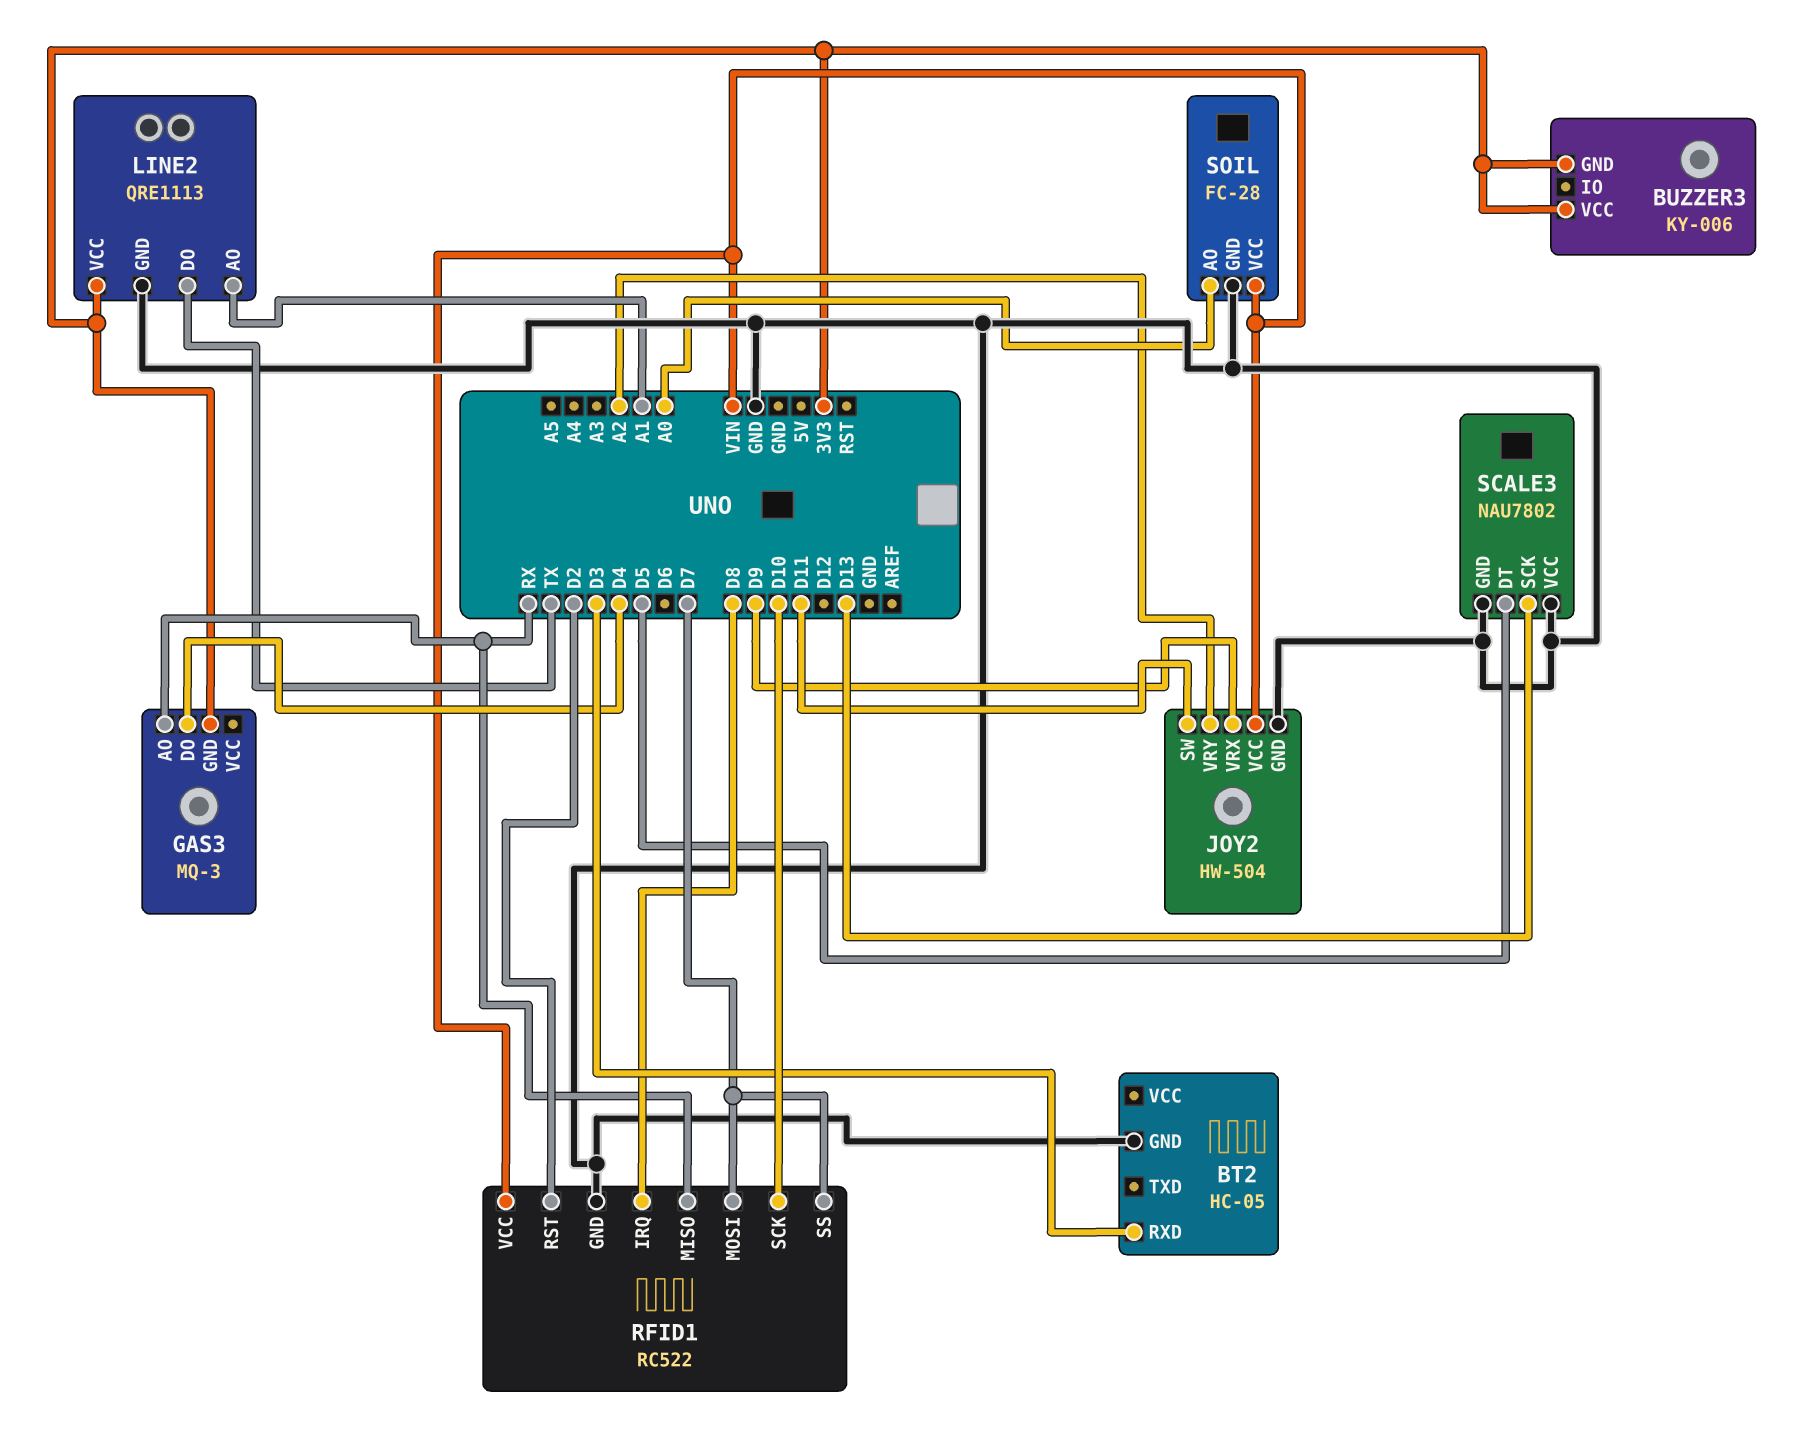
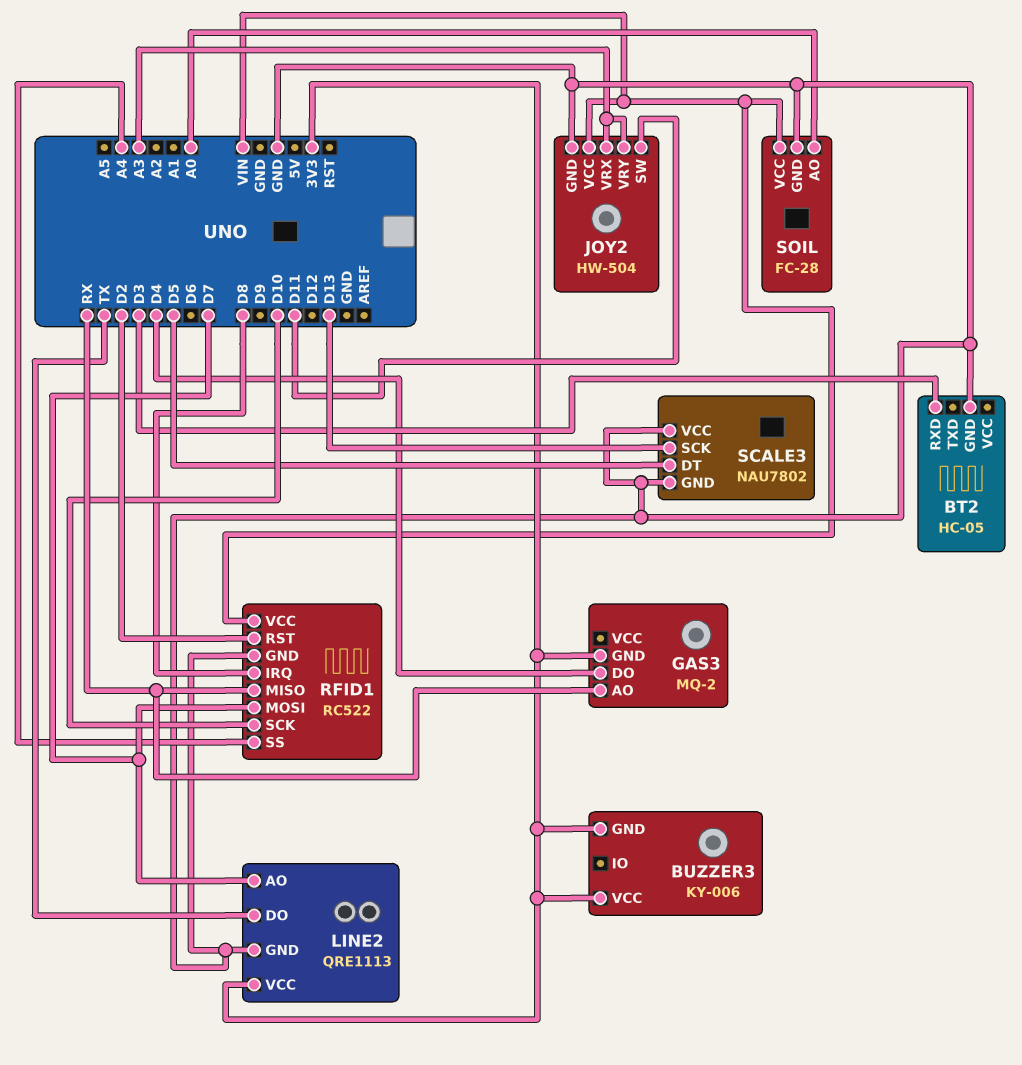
GAS3: MQ-3 -> MQ-2
JOY2 pin VRX: D9 -> A3
JOY2 pin VRY: A2 -> A3
LINE2 pin AO: A1 -> D7
RFID1 pin SS: D7 -> A4

